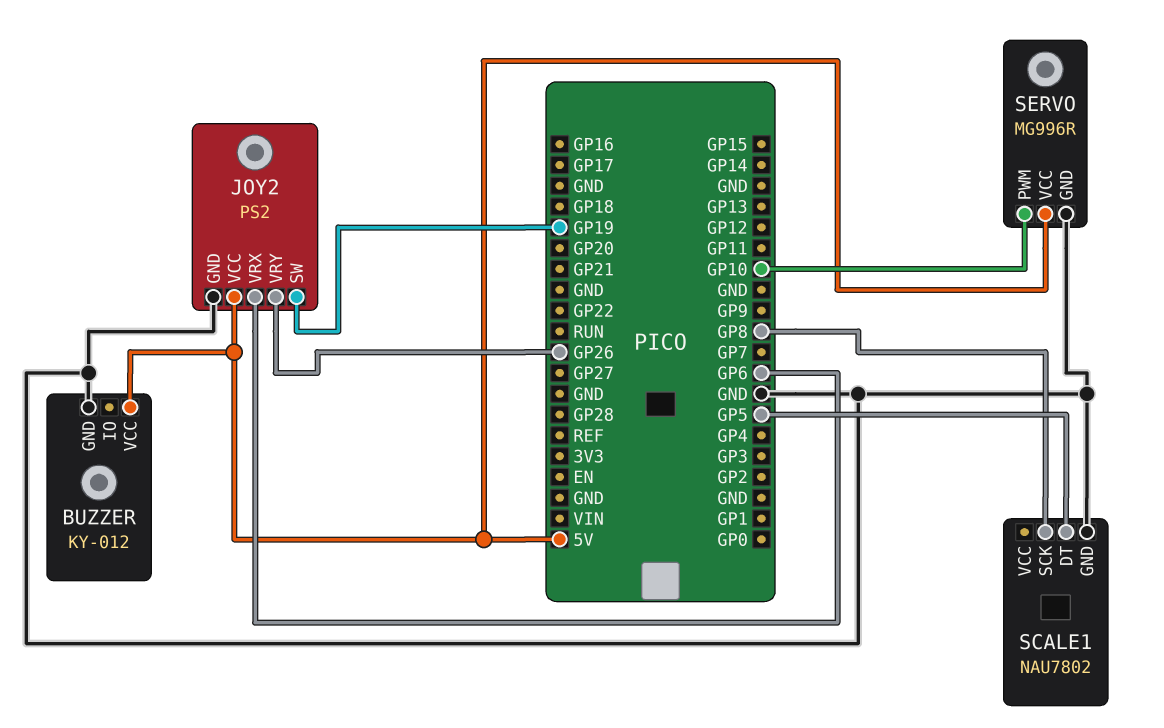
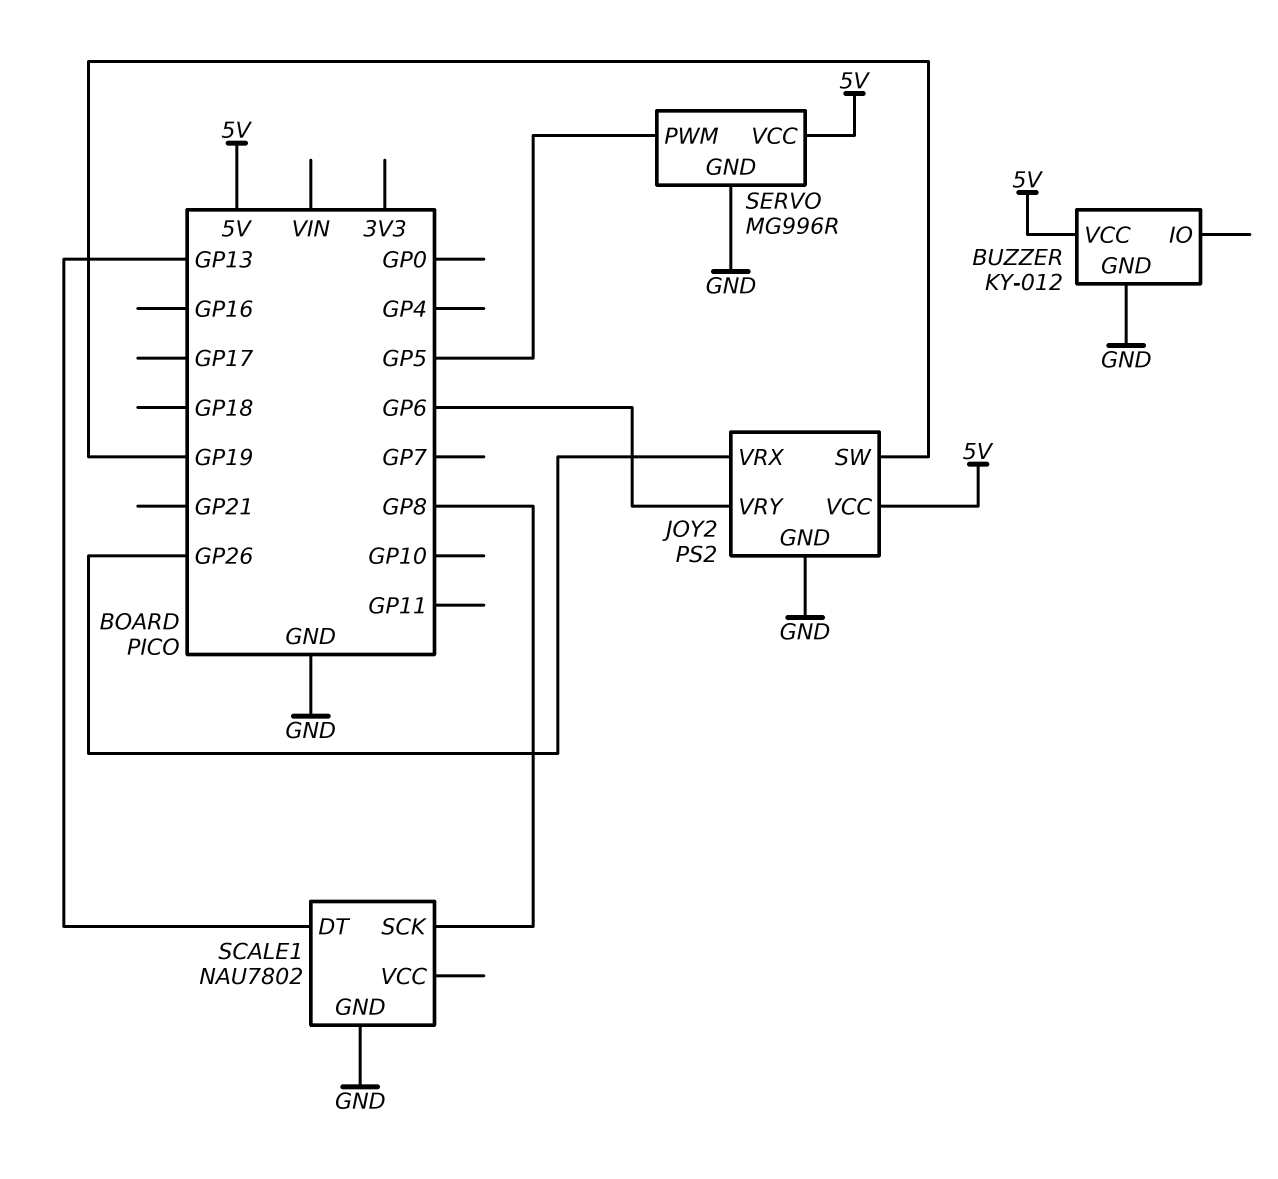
JOY2 pin VRX: GP6 -> GP26
JOY2 pin VRY: GP26 -> GP6
SCALE1 pin DT: GP5 -> GP13
SERVO pin PWM: GP10 -> GP5

